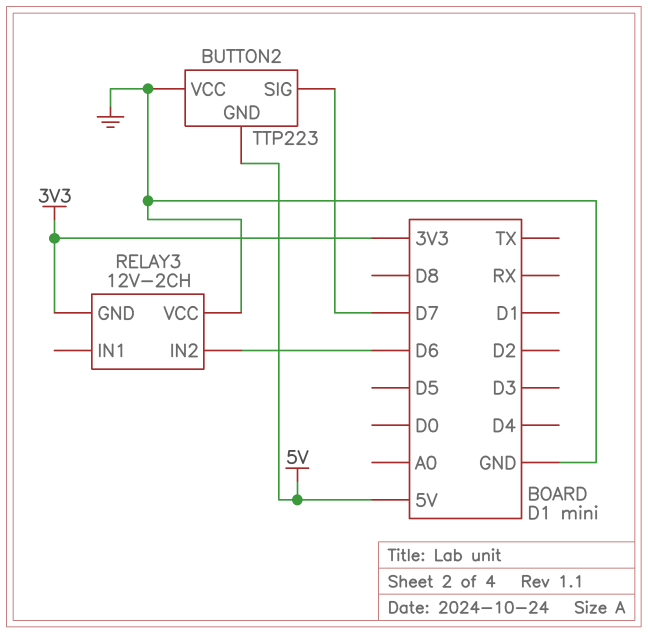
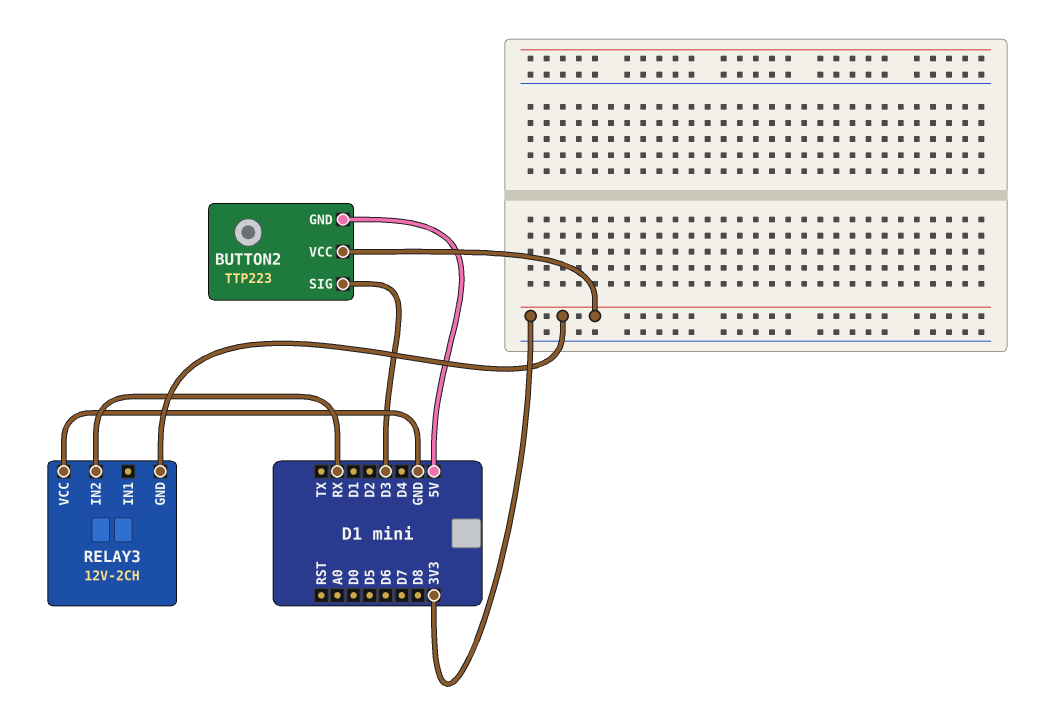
BUTTON2 pin SIG: D7 -> D3
BUTTON2 pin VCC: GND -> 3V3
RELAY3 pin IN2: D6 -> RX

